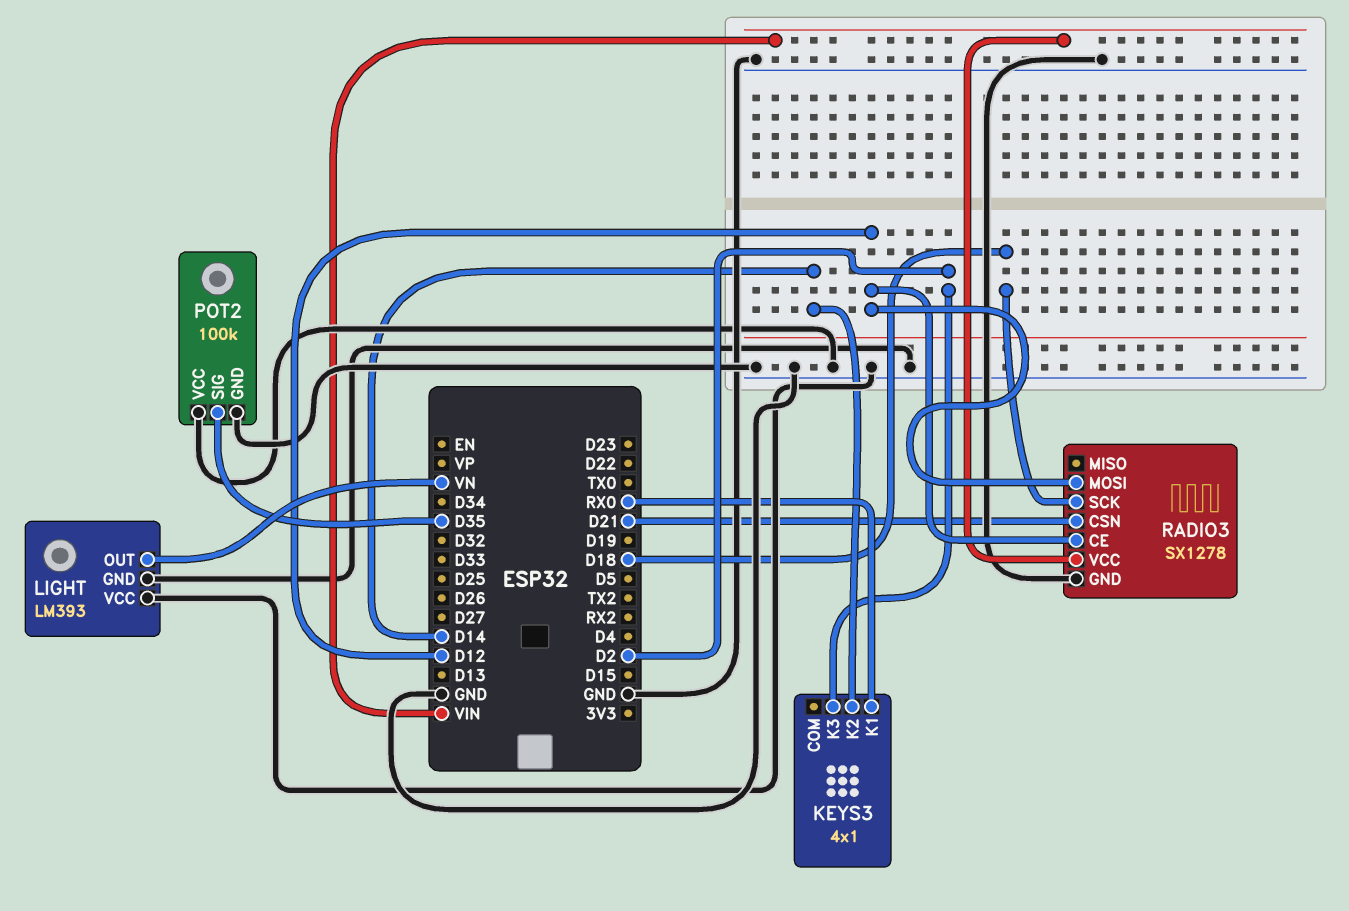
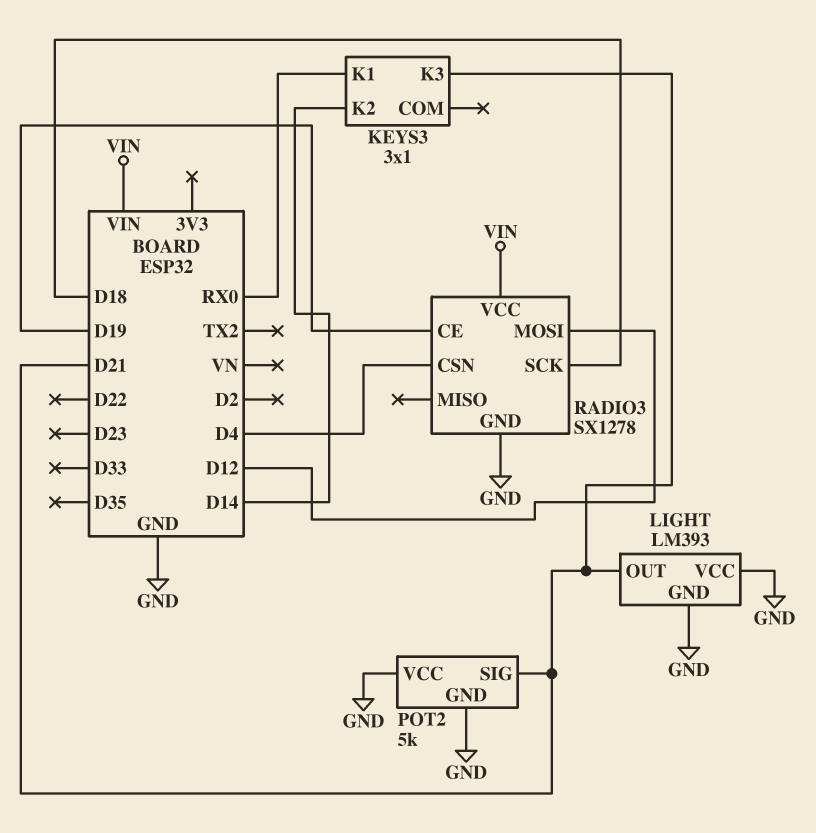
KEYS3: 4x1 -> 3x1
KEYS3 pin K3: D2 -> D21
LIGHT pin OUT: VN -> D21
POT2: 100k -> 5k
POT2 pin SIG: D35 -> D21
RADIO3 pin CE: D12 -> D19
RADIO3 pin CSN: D21 -> D4

